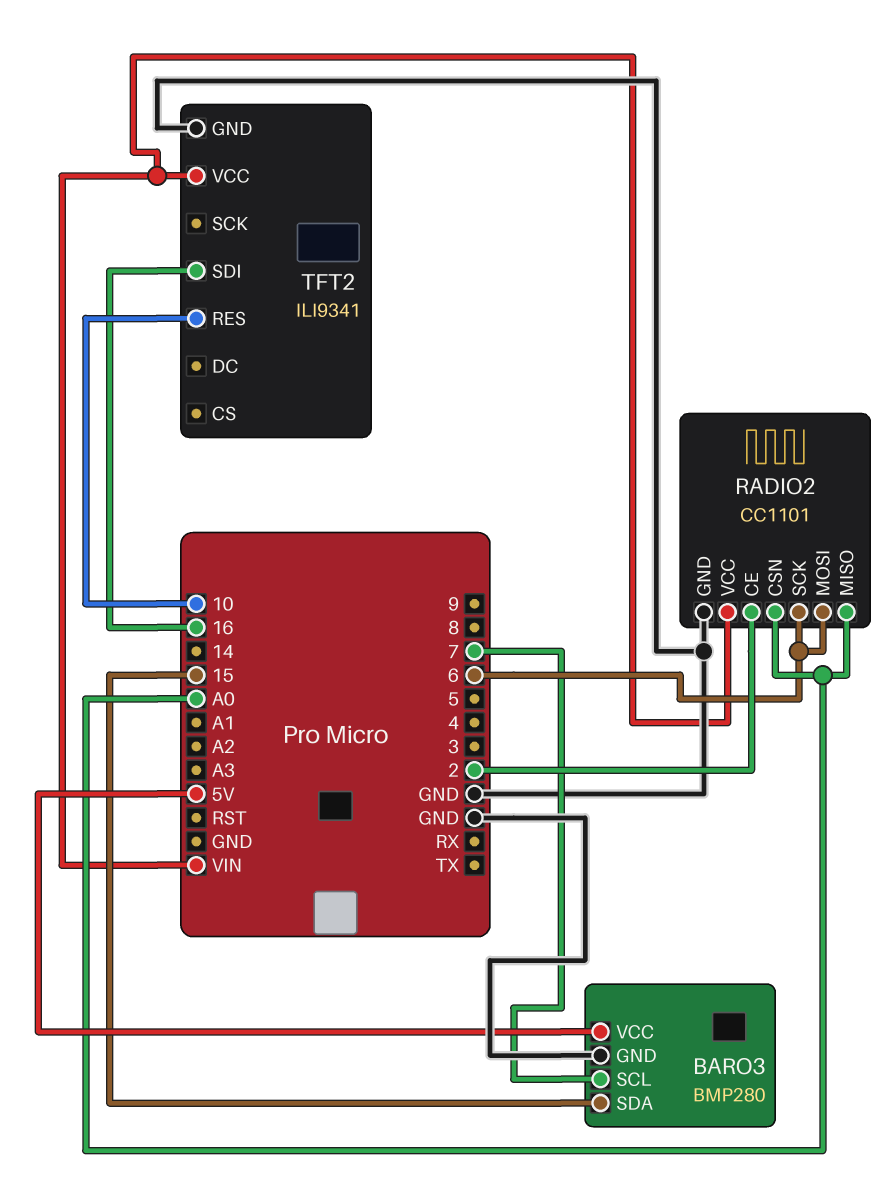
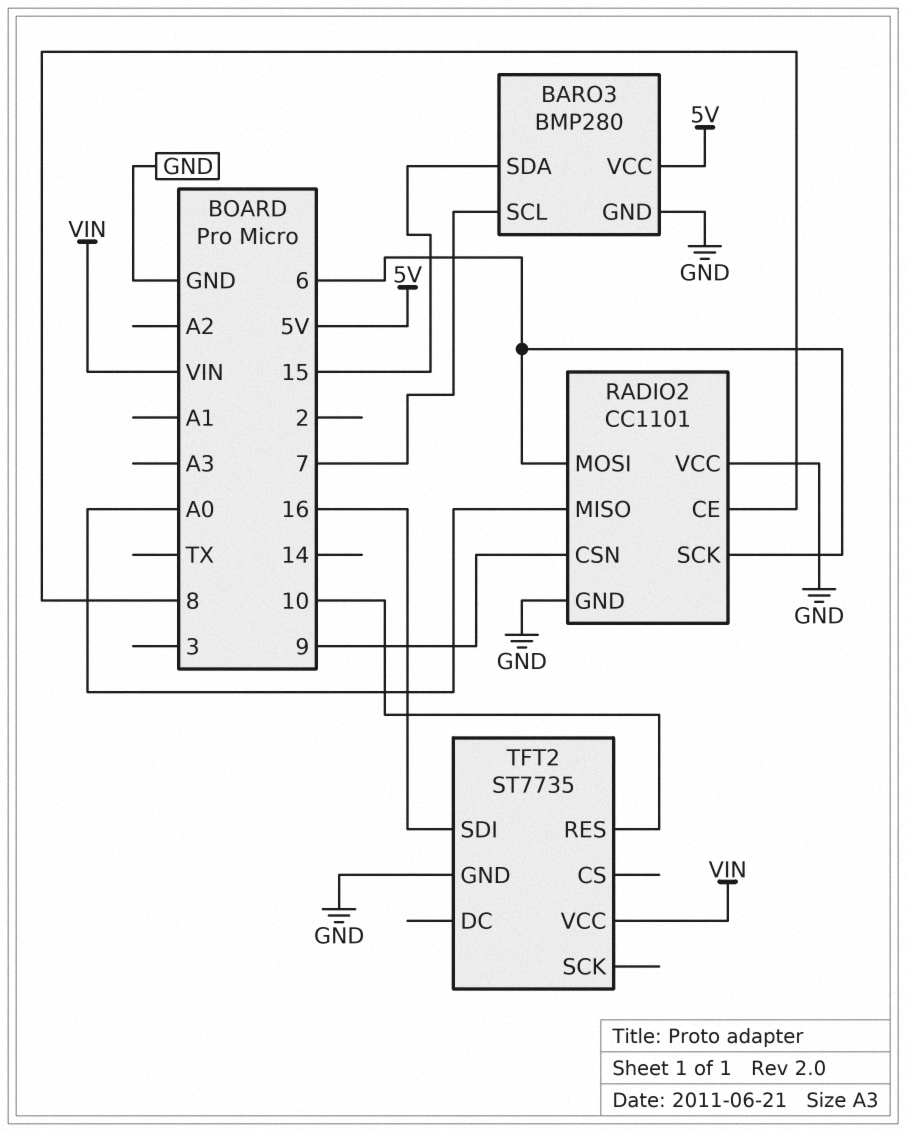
RADIO2 pin CE: 2 -> 8
RADIO2 pin CSN: A0 -> 9
RADIO2 pin VCC: VIN -> GND
TFT2: ILI9341 -> ST7735

